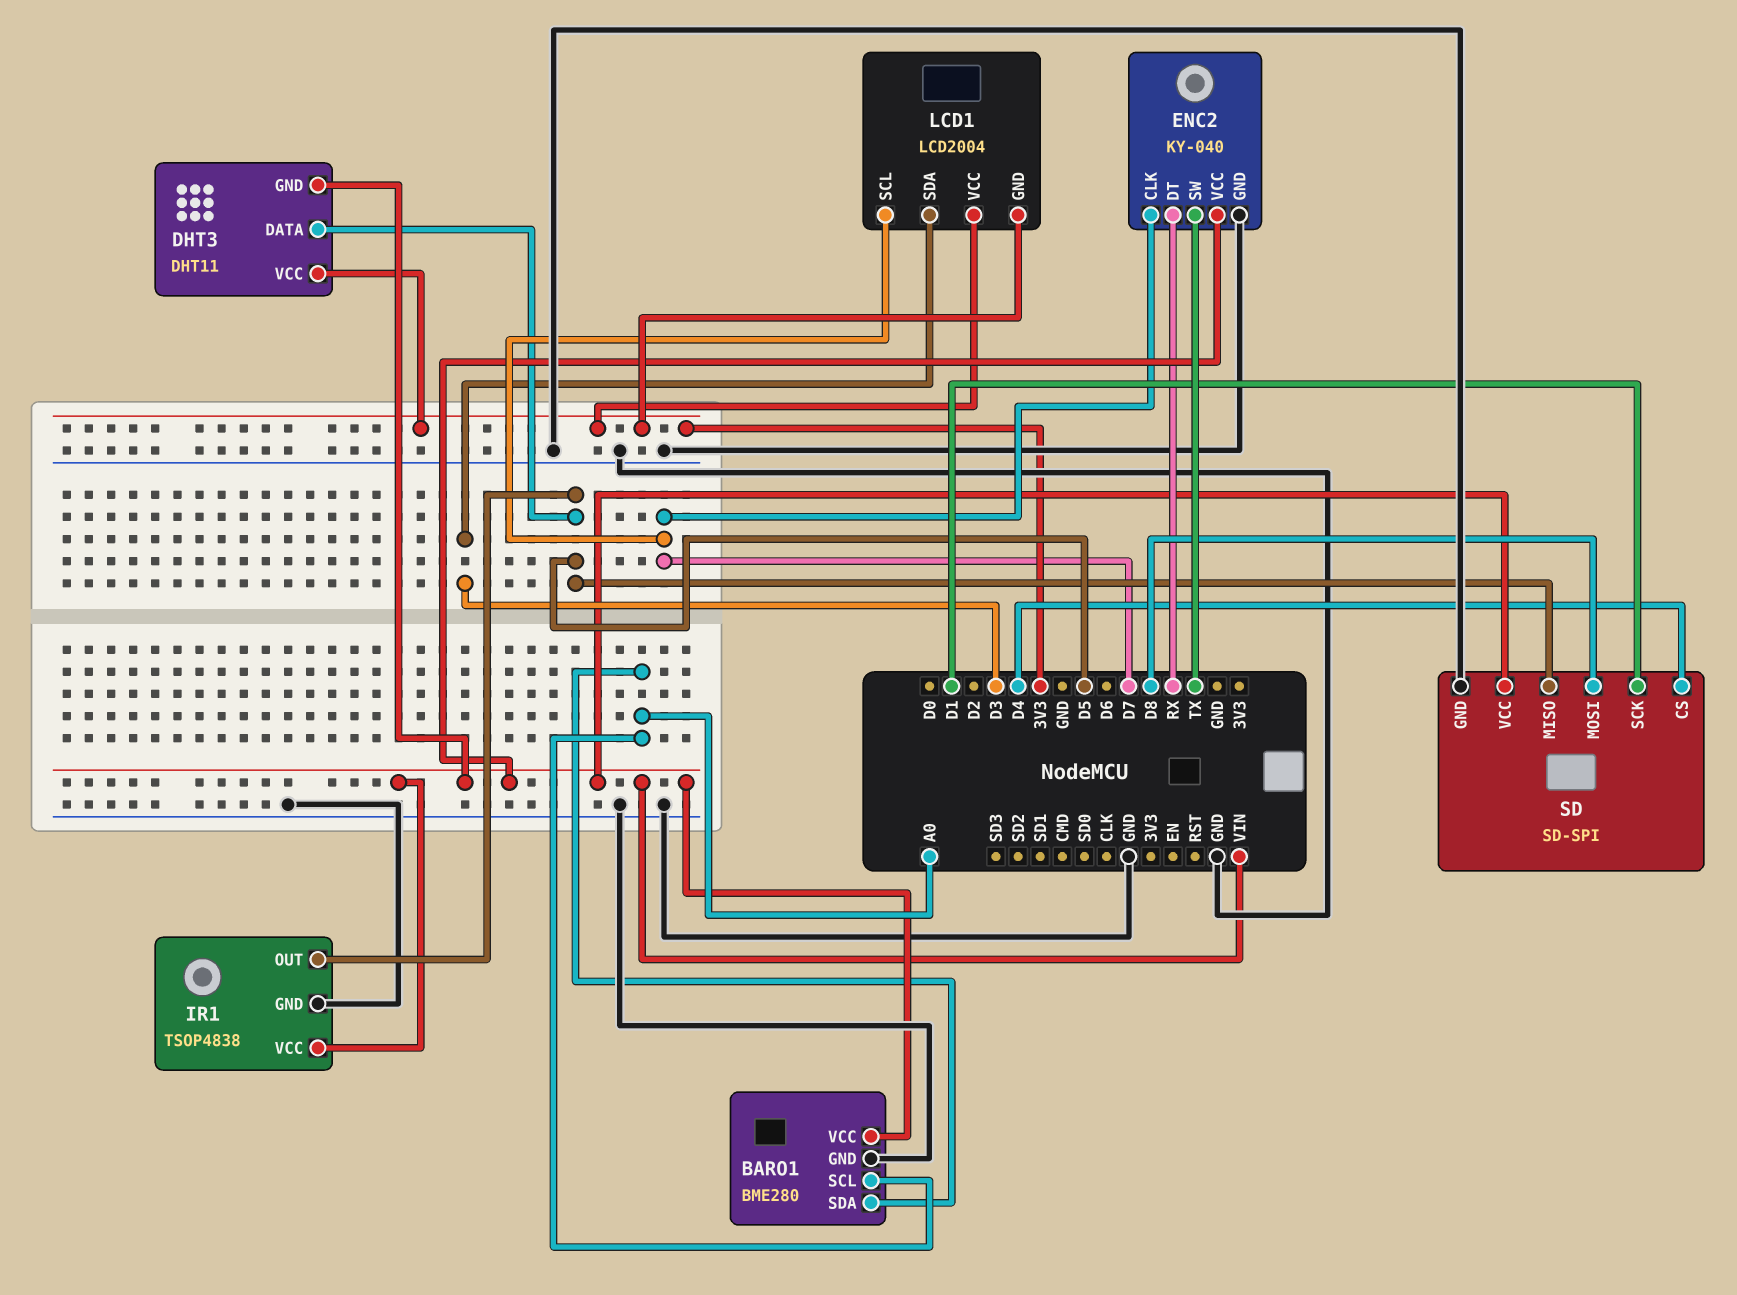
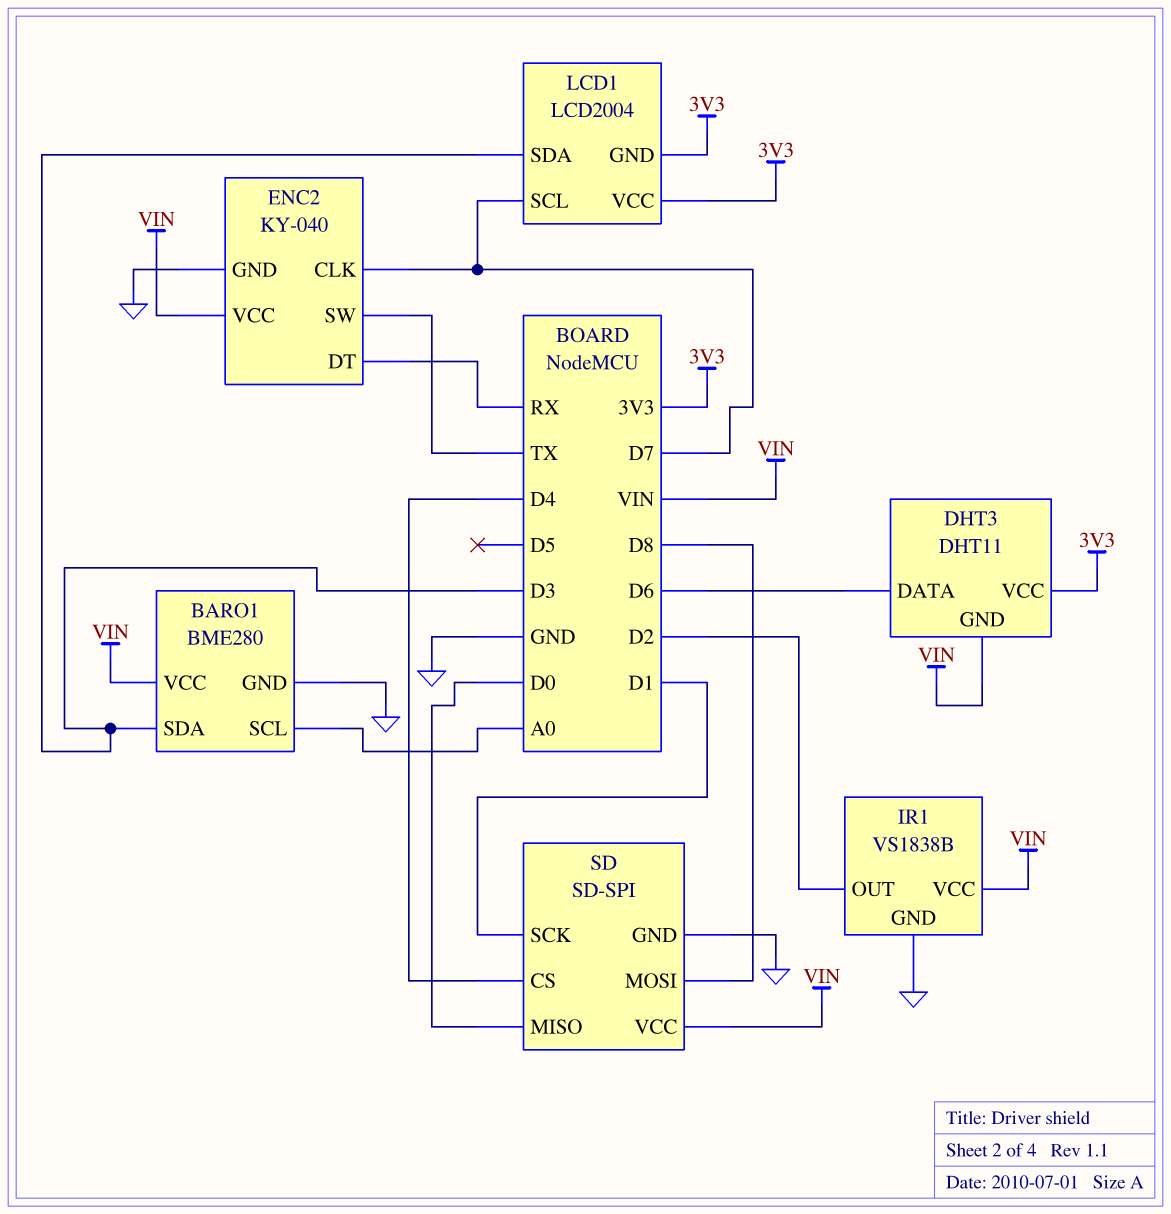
BARO1 pin SDA: A0 -> D3
DHT3 pin DATA: D5 -> D6
IR1: TSOP4838 -> VS1838B
IR1 pin OUT: D5 -> D2
SD pin MISO: D5 -> D0

